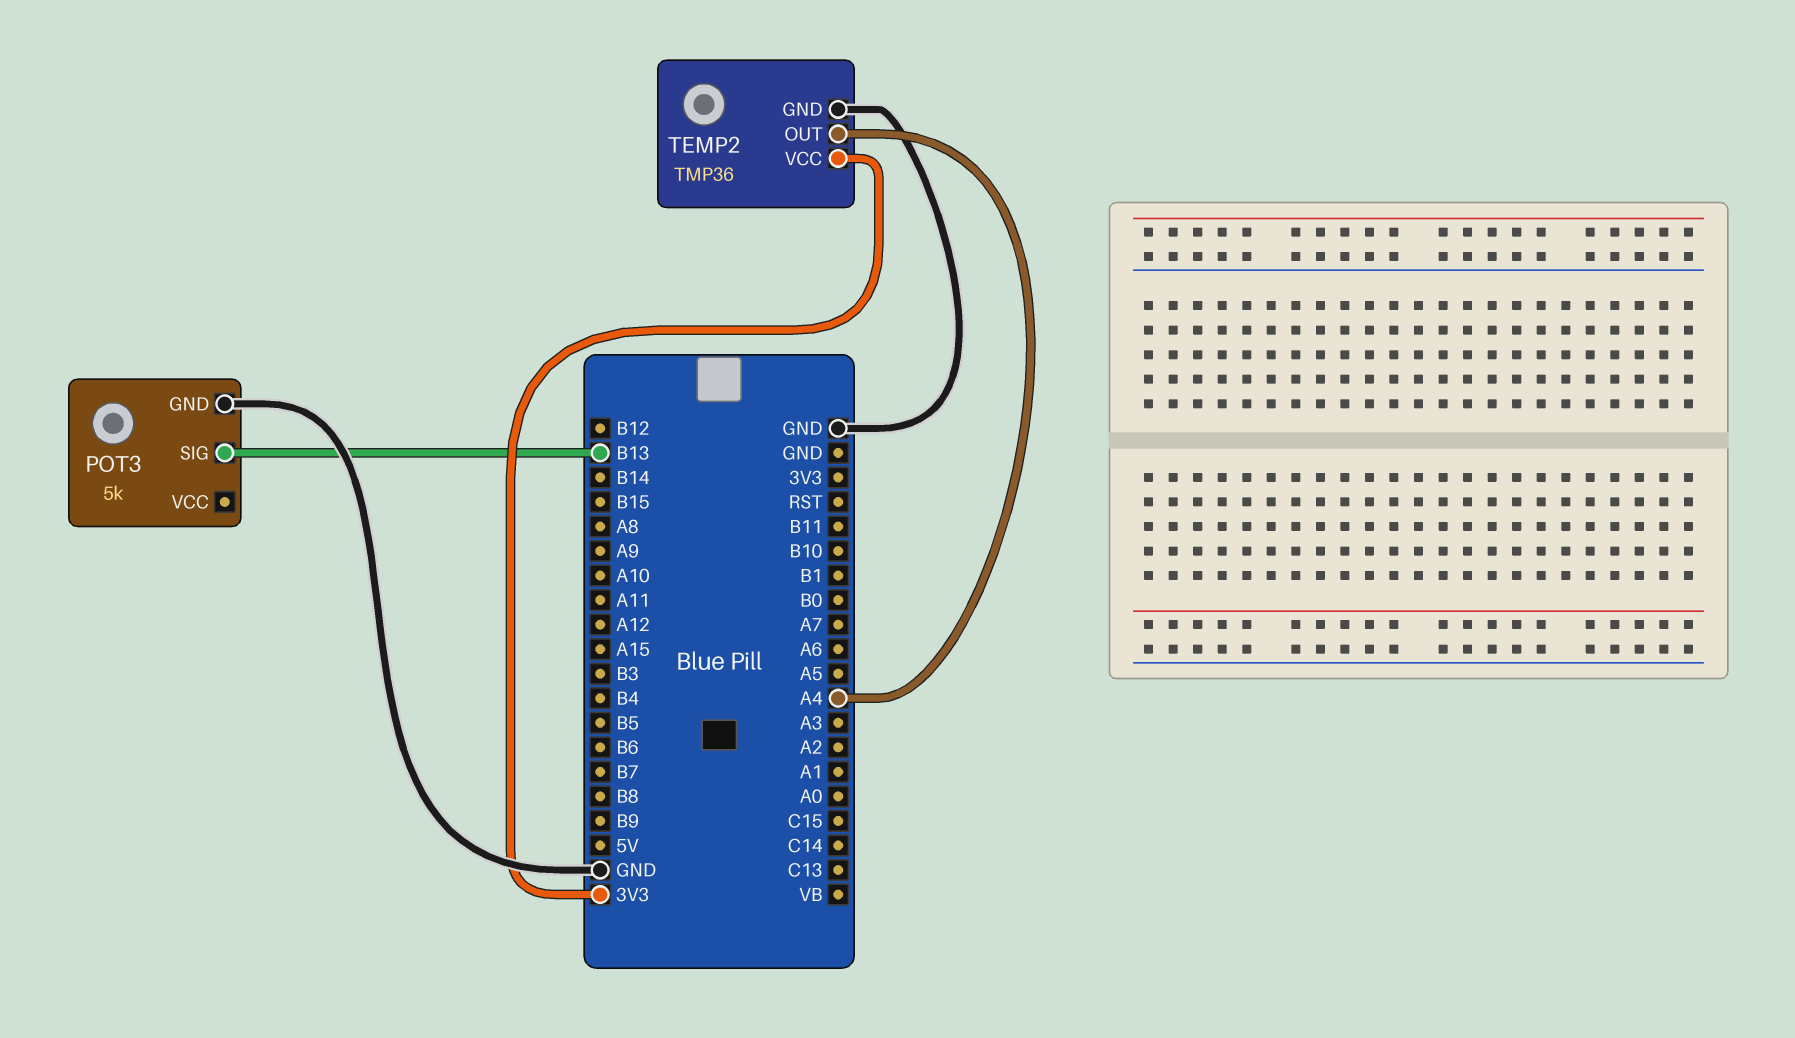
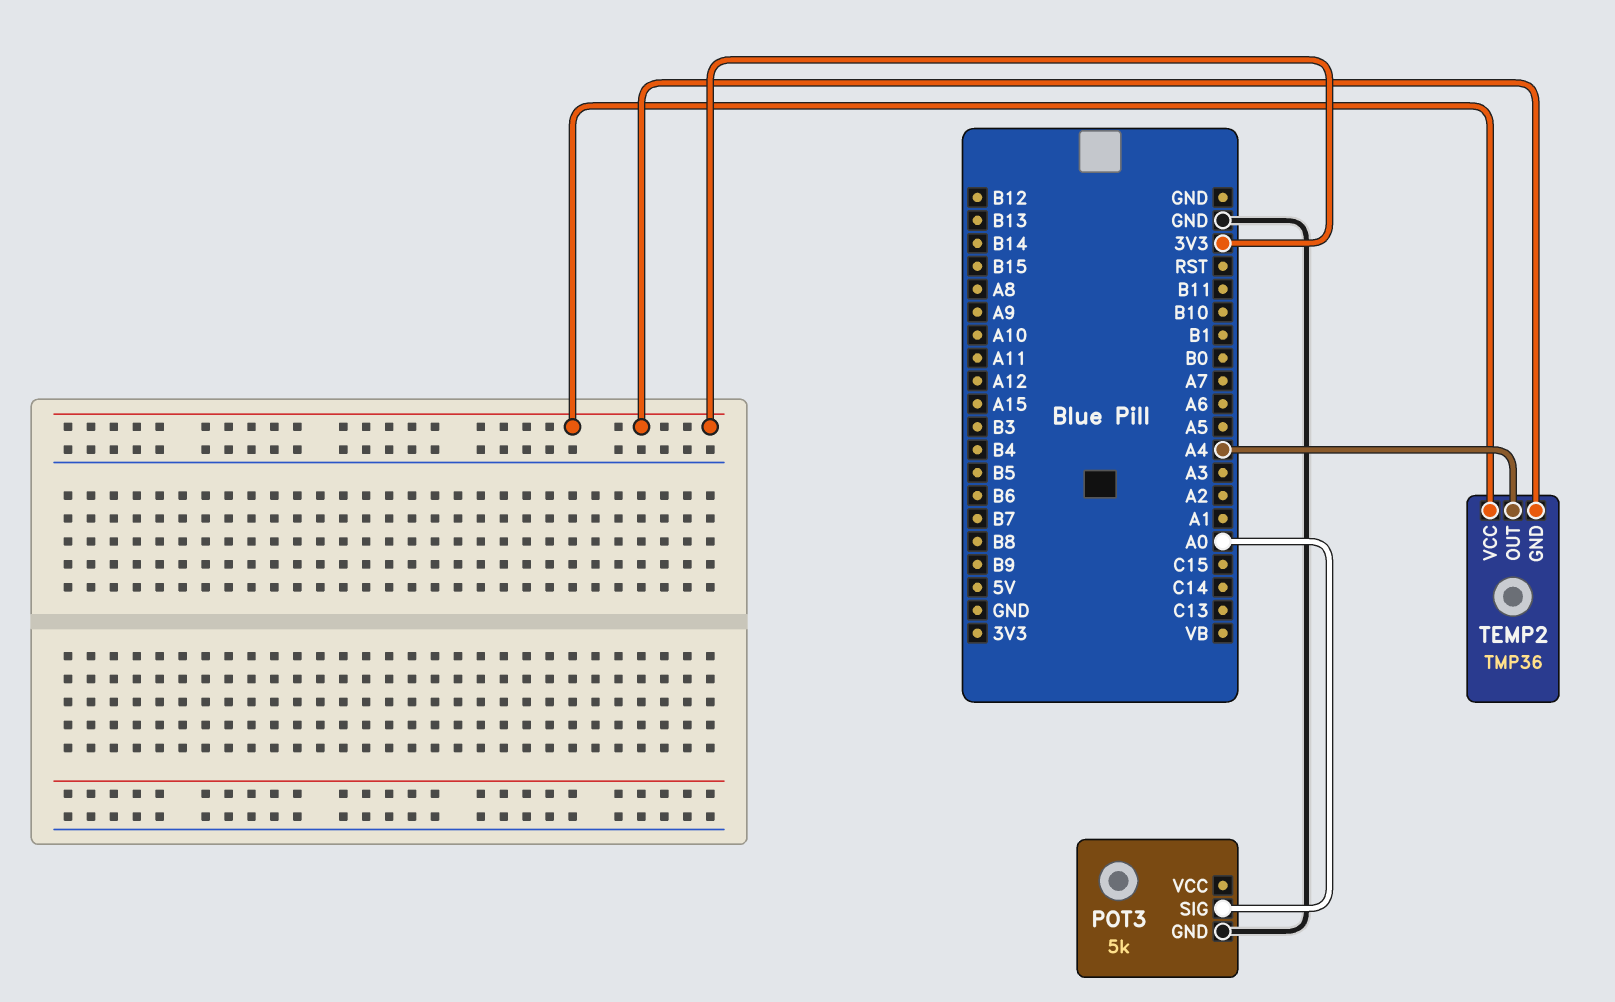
POT3 pin SIG: B13 -> A0
TEMP2 pin GND: GND -> 3V3

